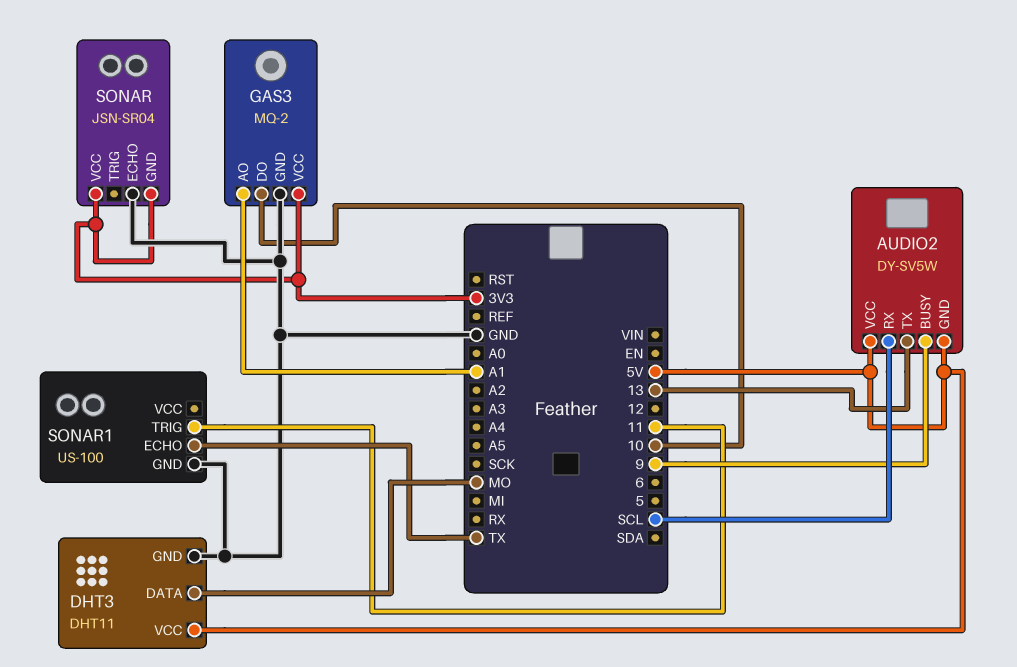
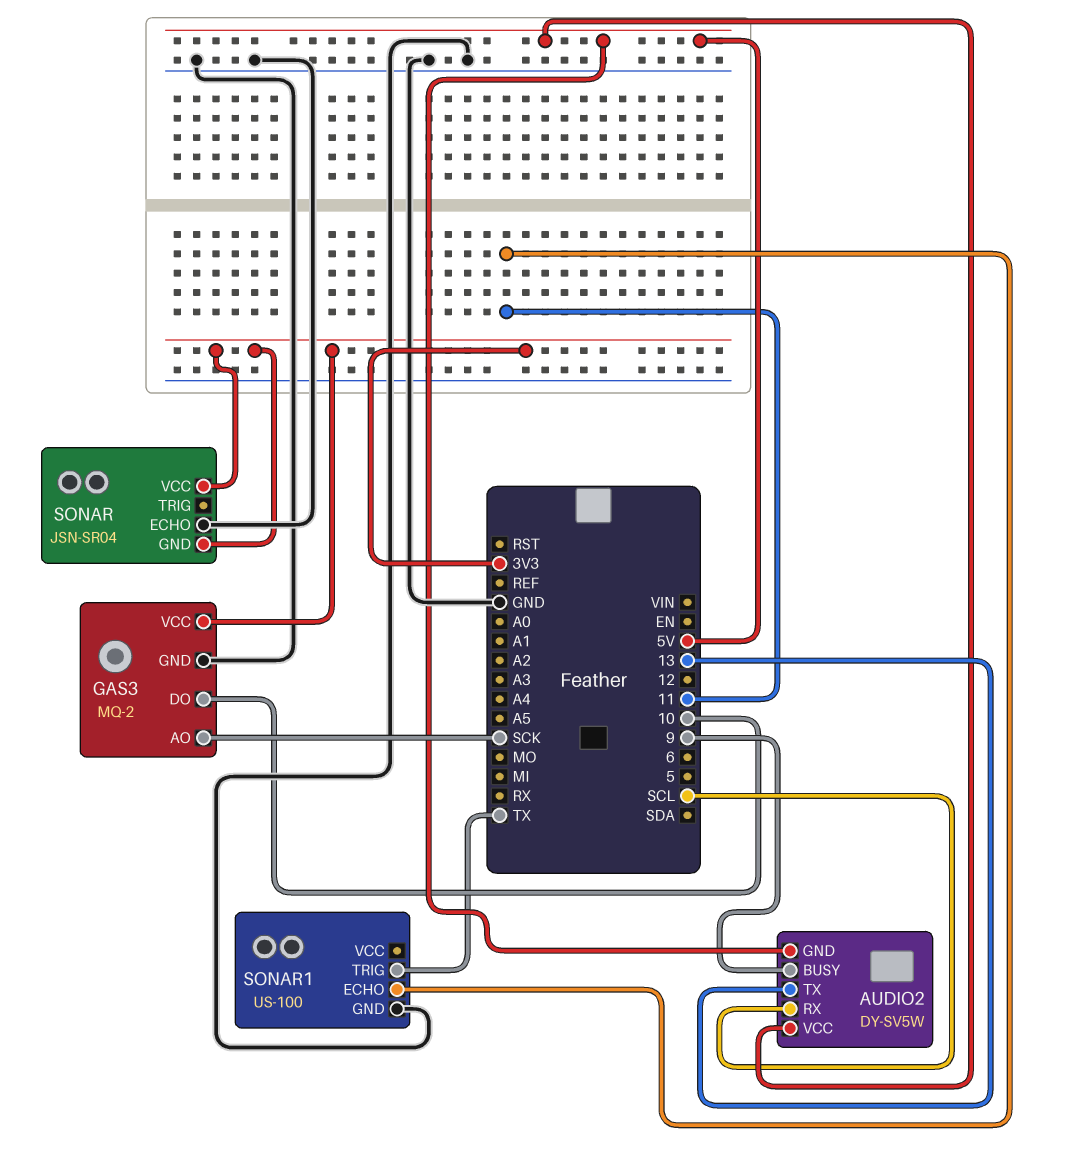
DHT3: DHT11 -> none
DHT3 pin DATA: MO -> none
DHT3 pin GND: GND -> none
DHT3 pin VCC: 5V -> none
GAS3 pin AO: A1 -> SCK
SONAR1 pin ECHO: TX -> 11
SONAR1 pin TRIG: 11 -> TX

